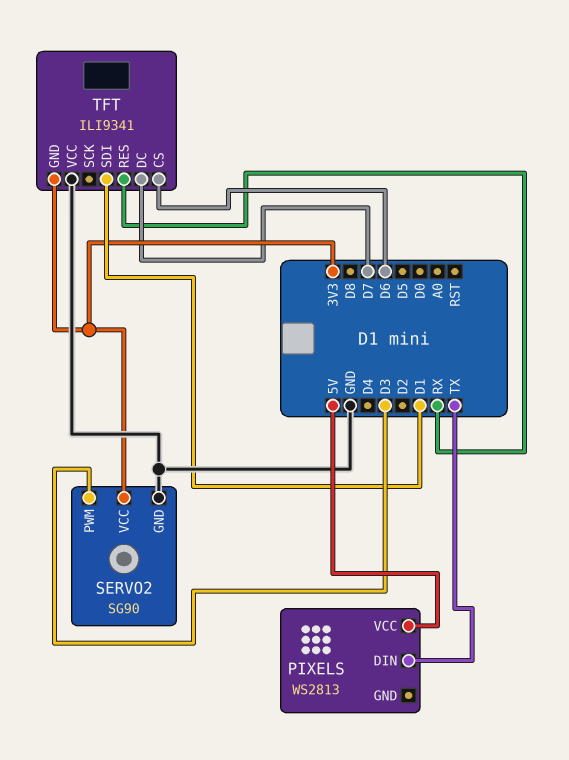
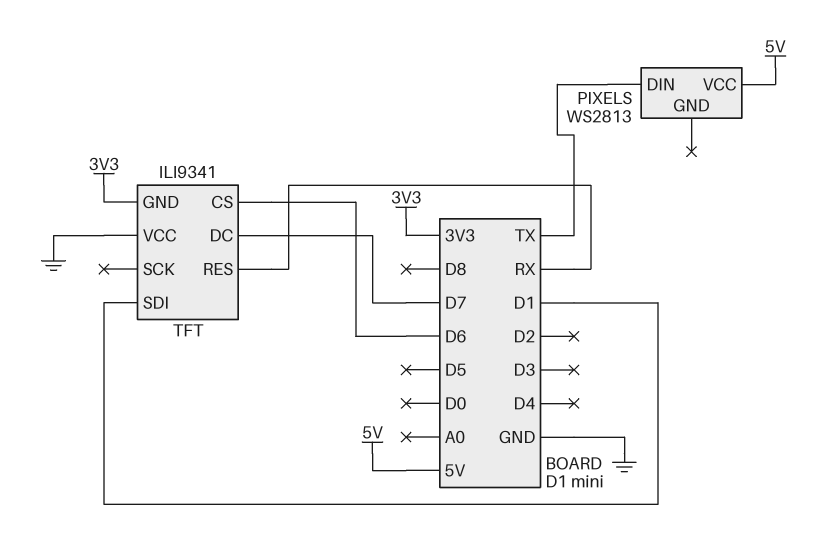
SERVO2: SG90 -> none
SERVO2 pin GND: GND -> none
SERVO2 pin PWM: D3 -> none
SERVO2 pin VCC: 3V3 -> none

